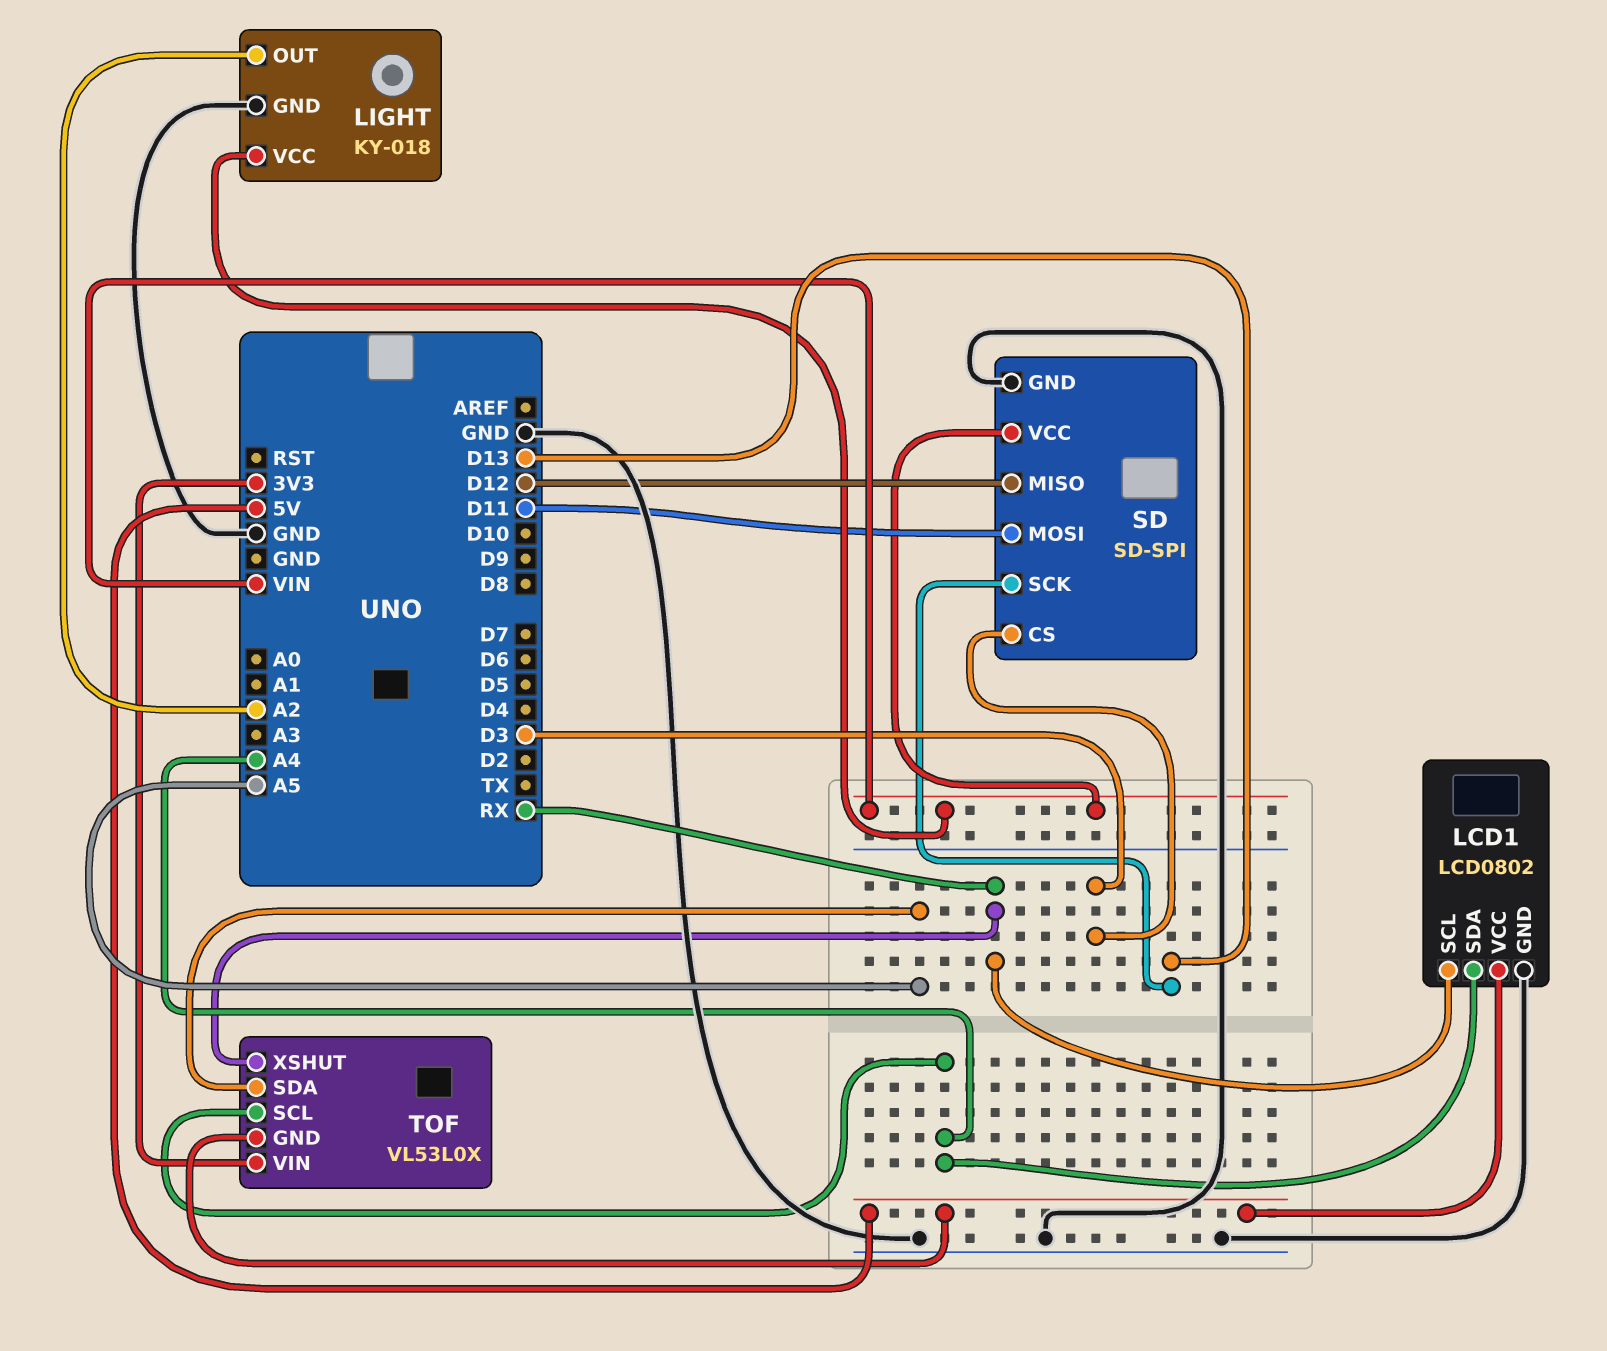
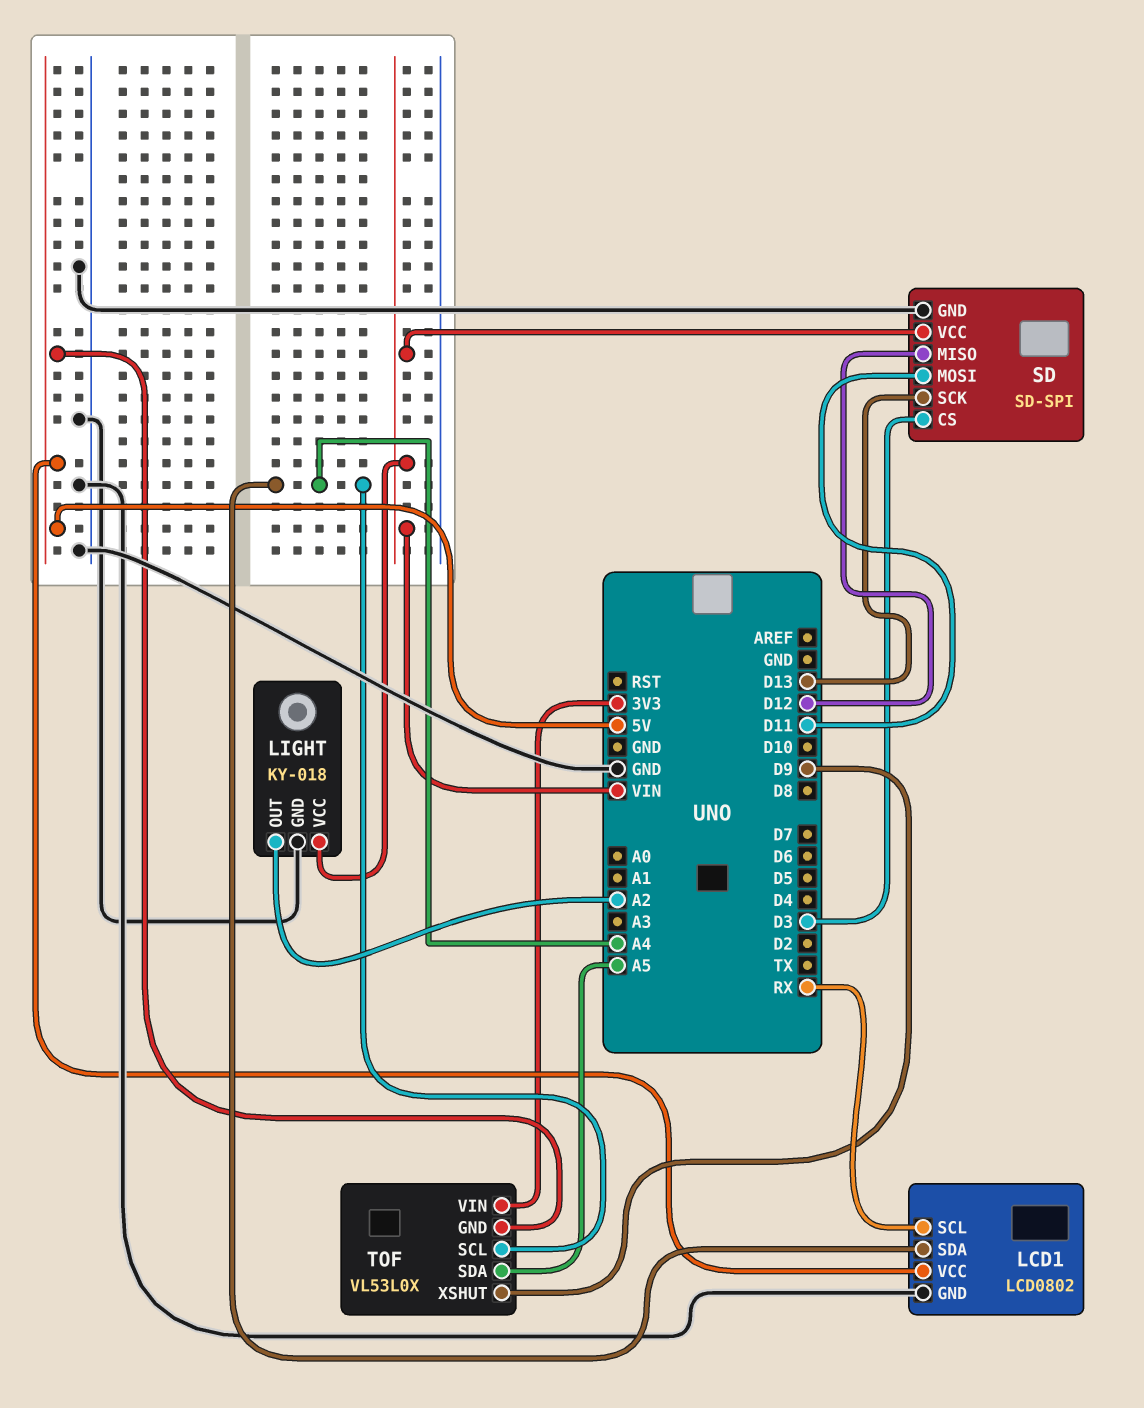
TOF pin XSHUT: RX -> D9

